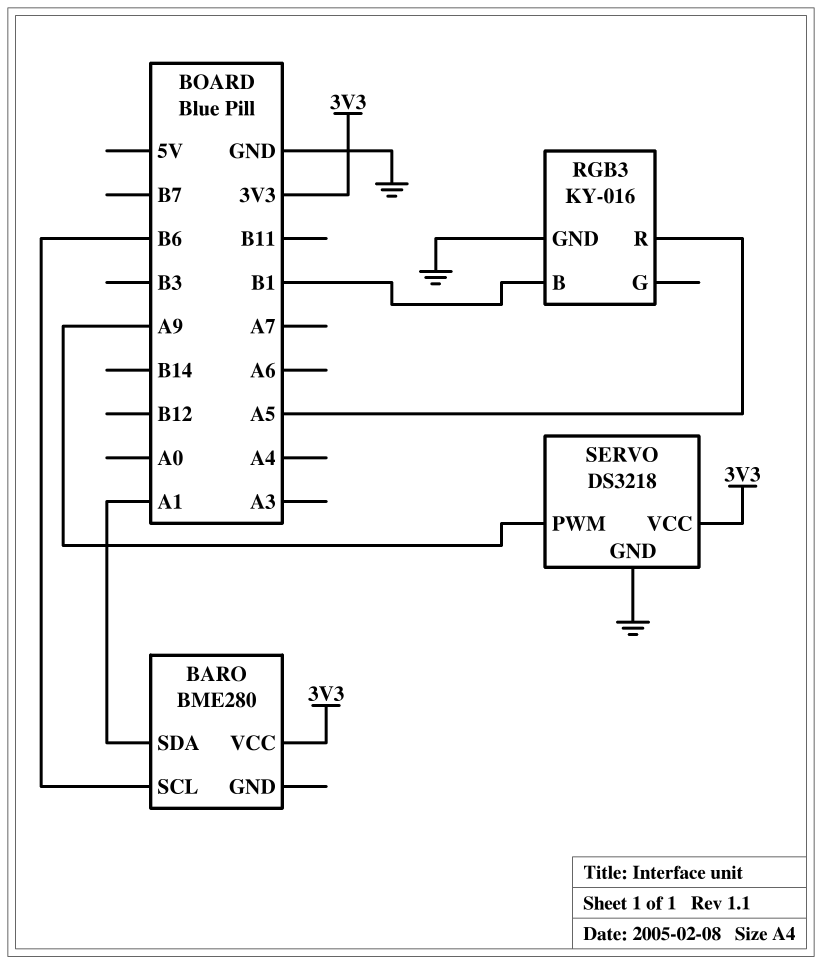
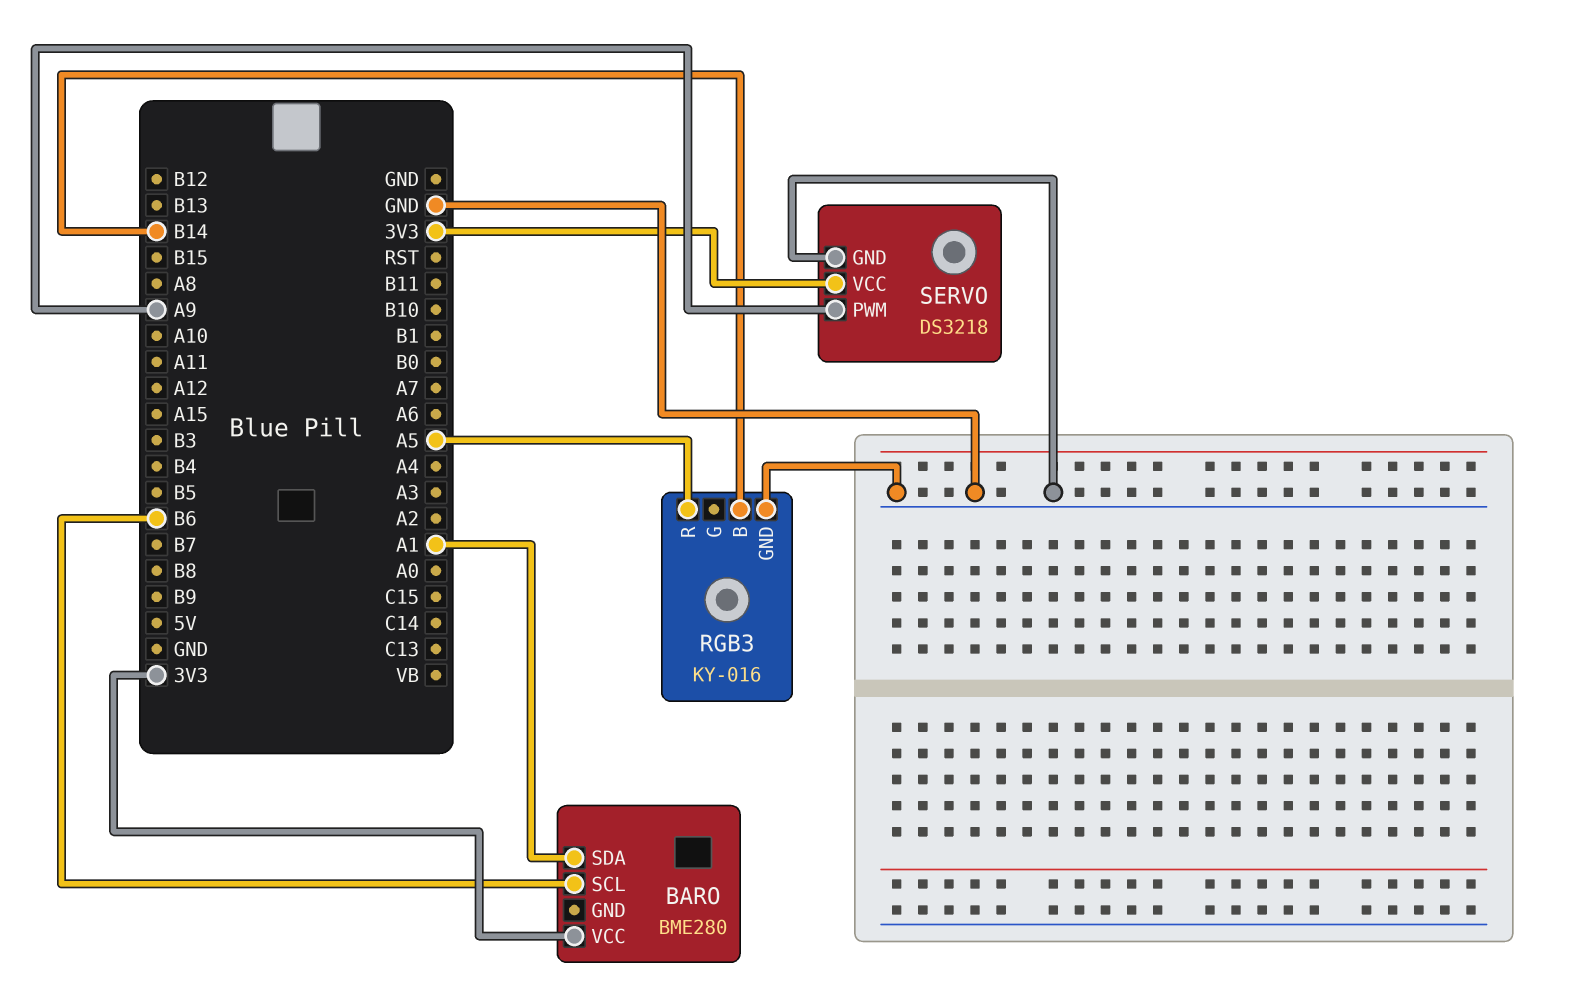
RGB3 pin B: B1 -> B14

